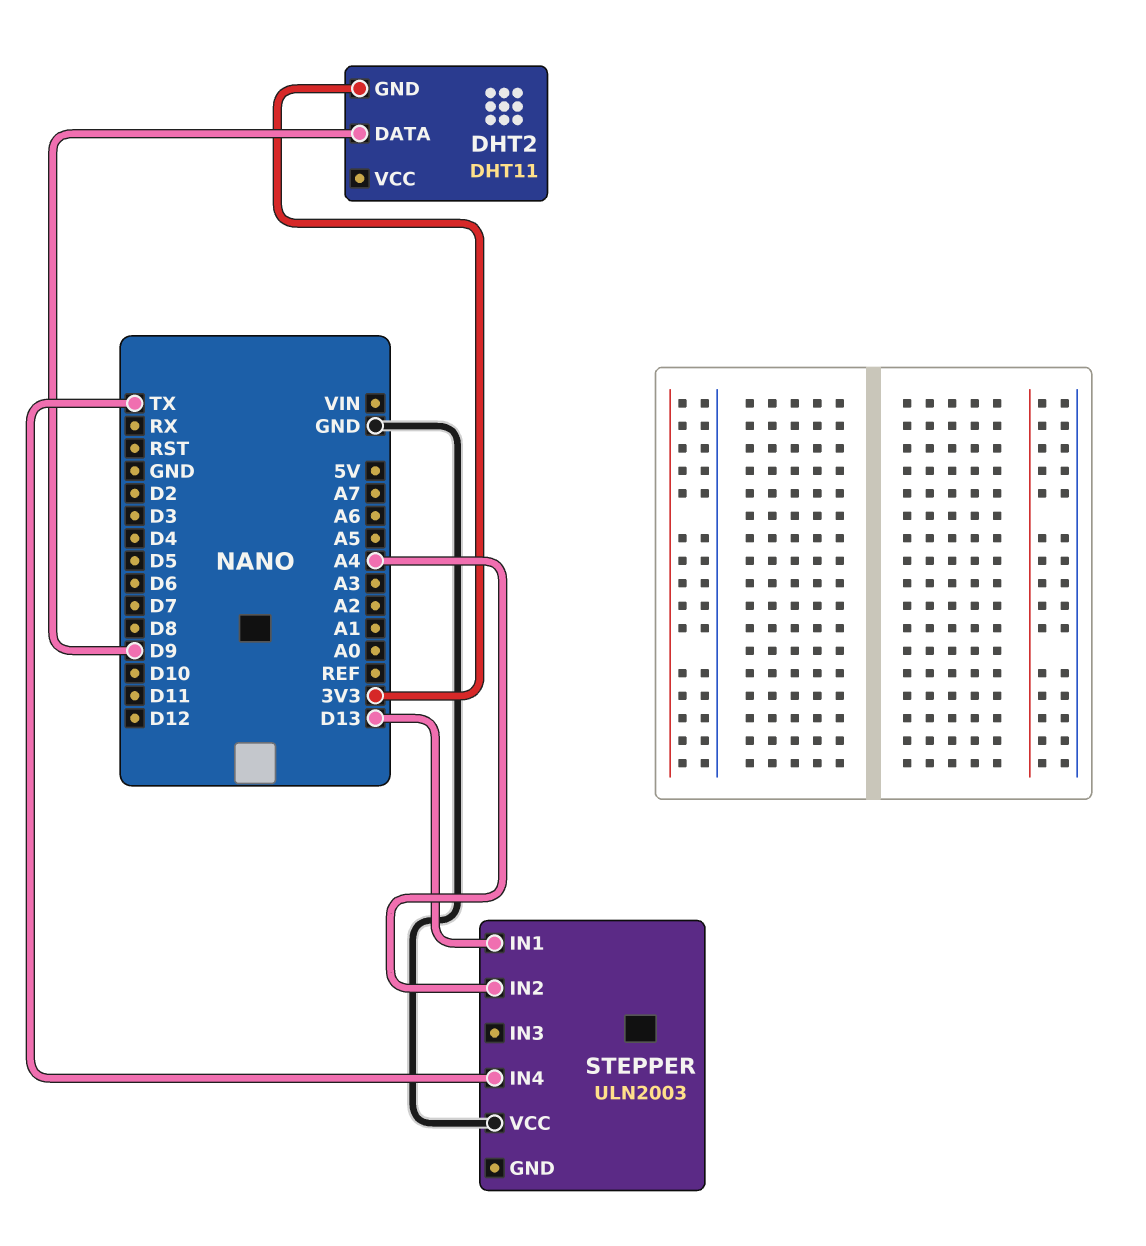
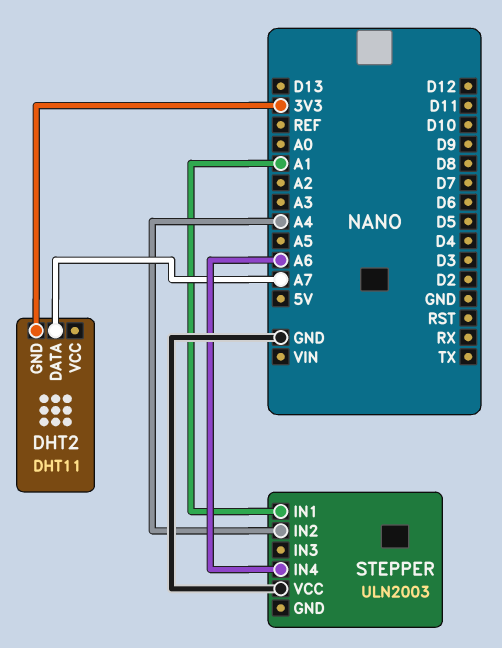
DHT2 pin DATA: D9 -> A7
STEPPER pin IN1: D13 -> A1
STEPPER pin IN4: TX -> A6

